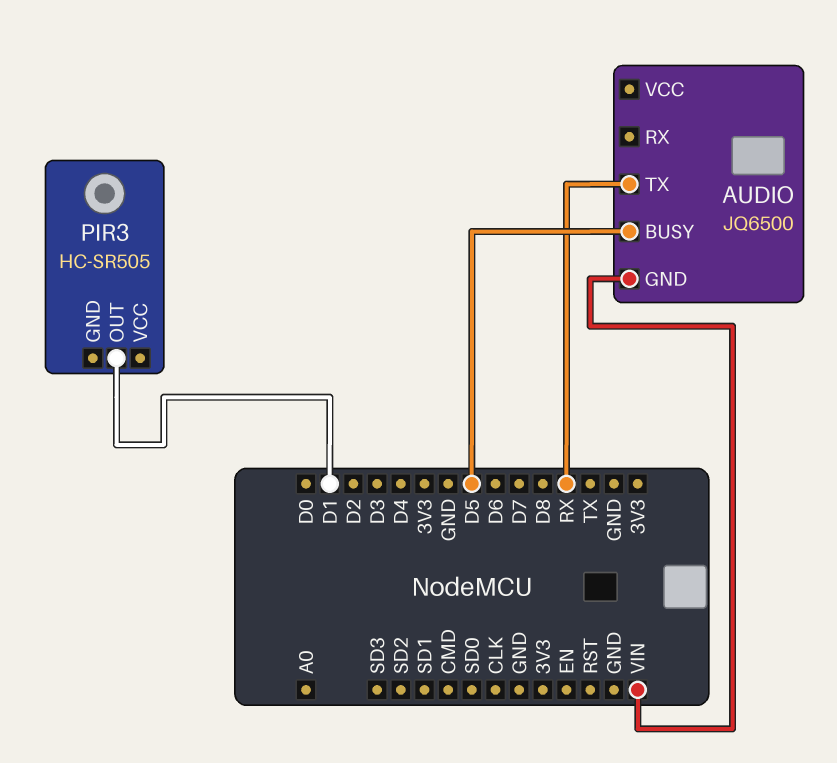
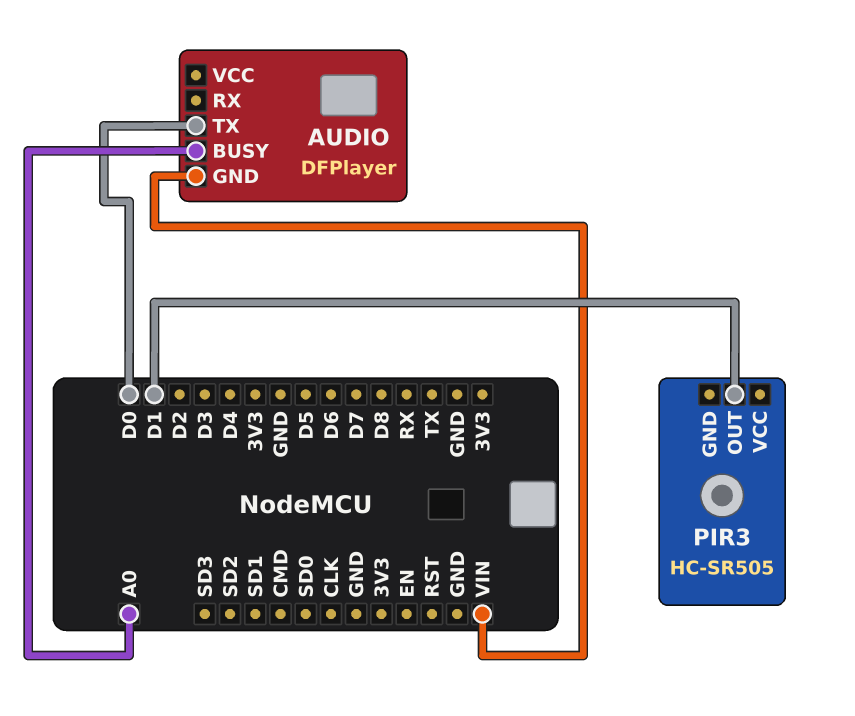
AUDIO: JQ6500 -> DFPlayer
AUDIO pin BUSY: D5 -> A0
AUDIO pin TX: RX -> D0

